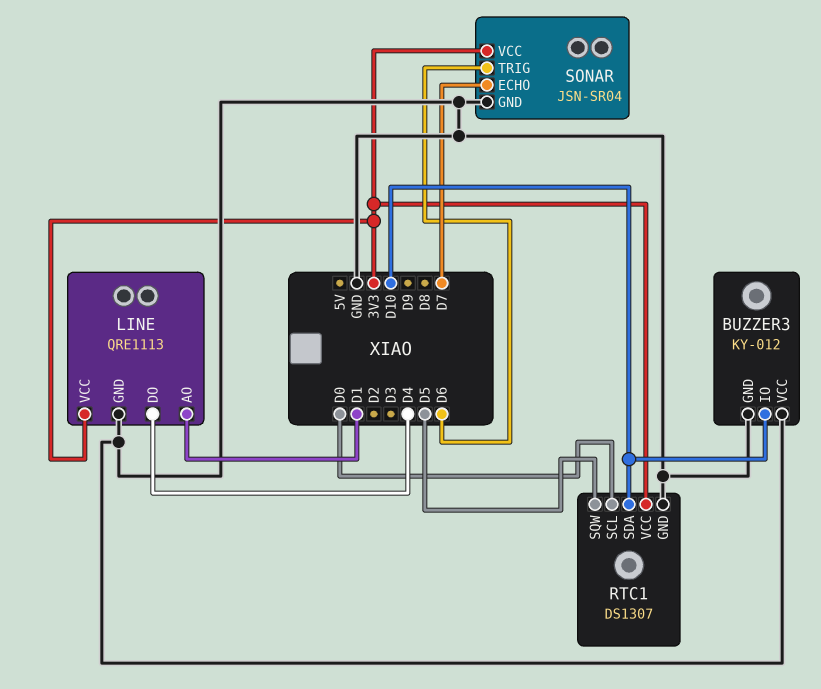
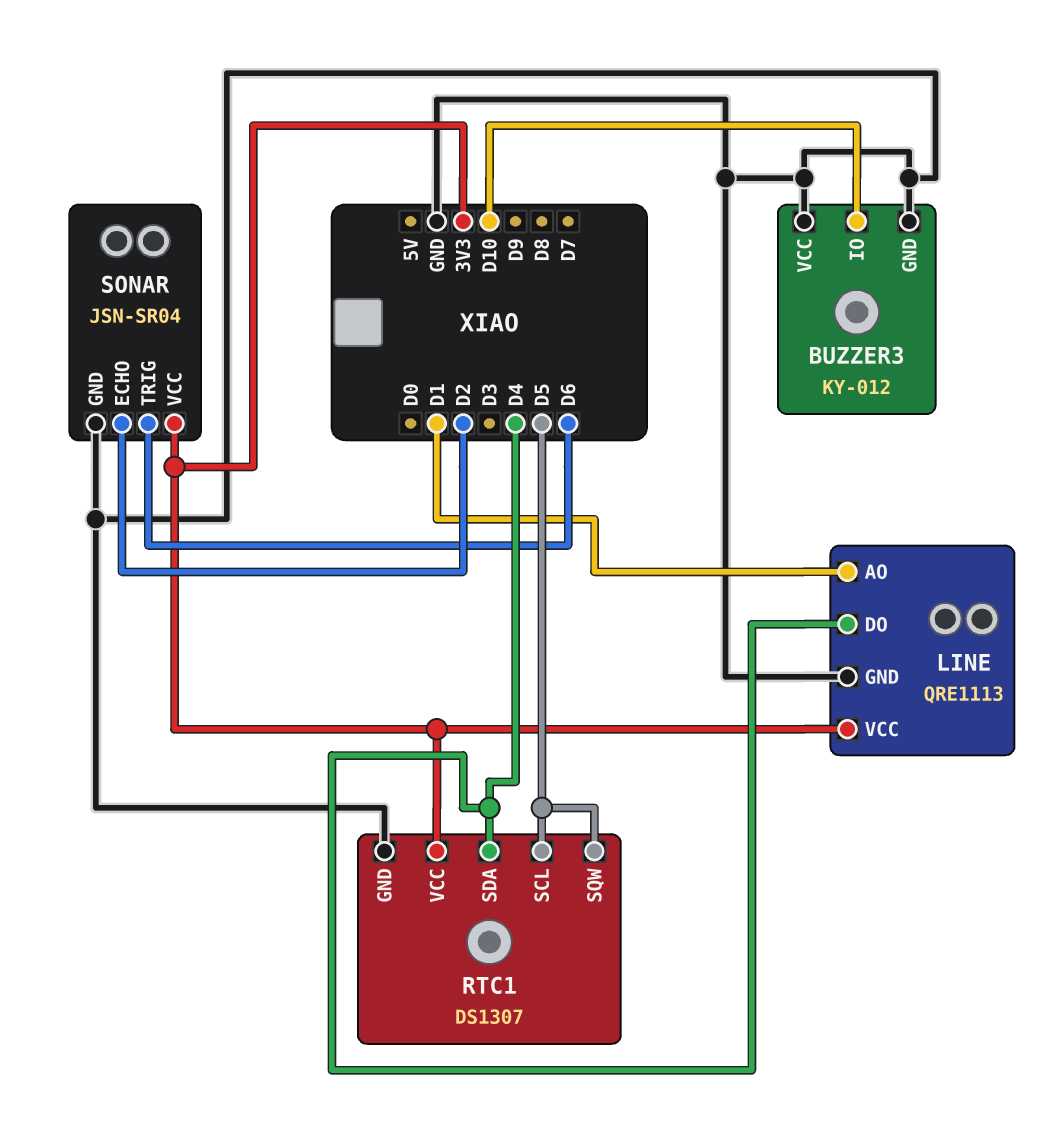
RTC1 pin SCL: D0 -> D5
RTC1 pin SDA: D10 -> D4
SONAR pin ECHO: D7 -> D2

